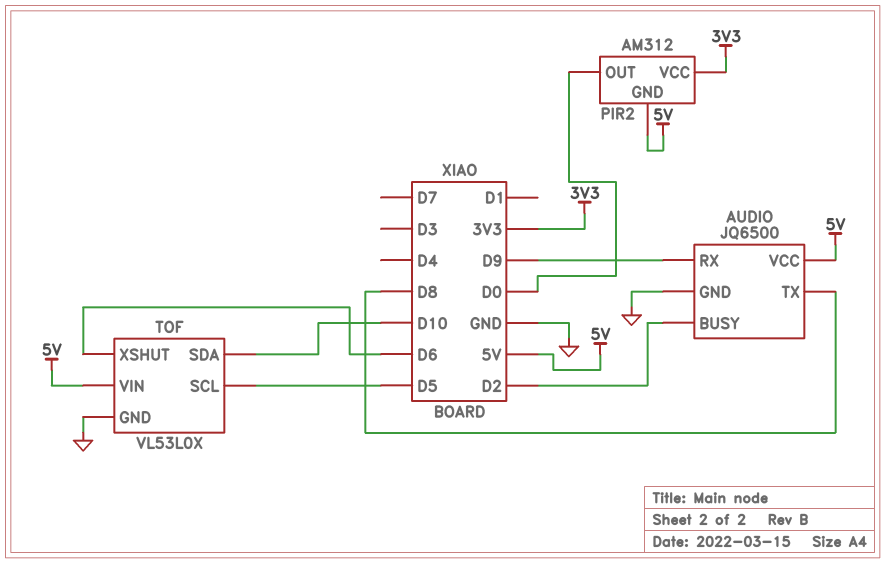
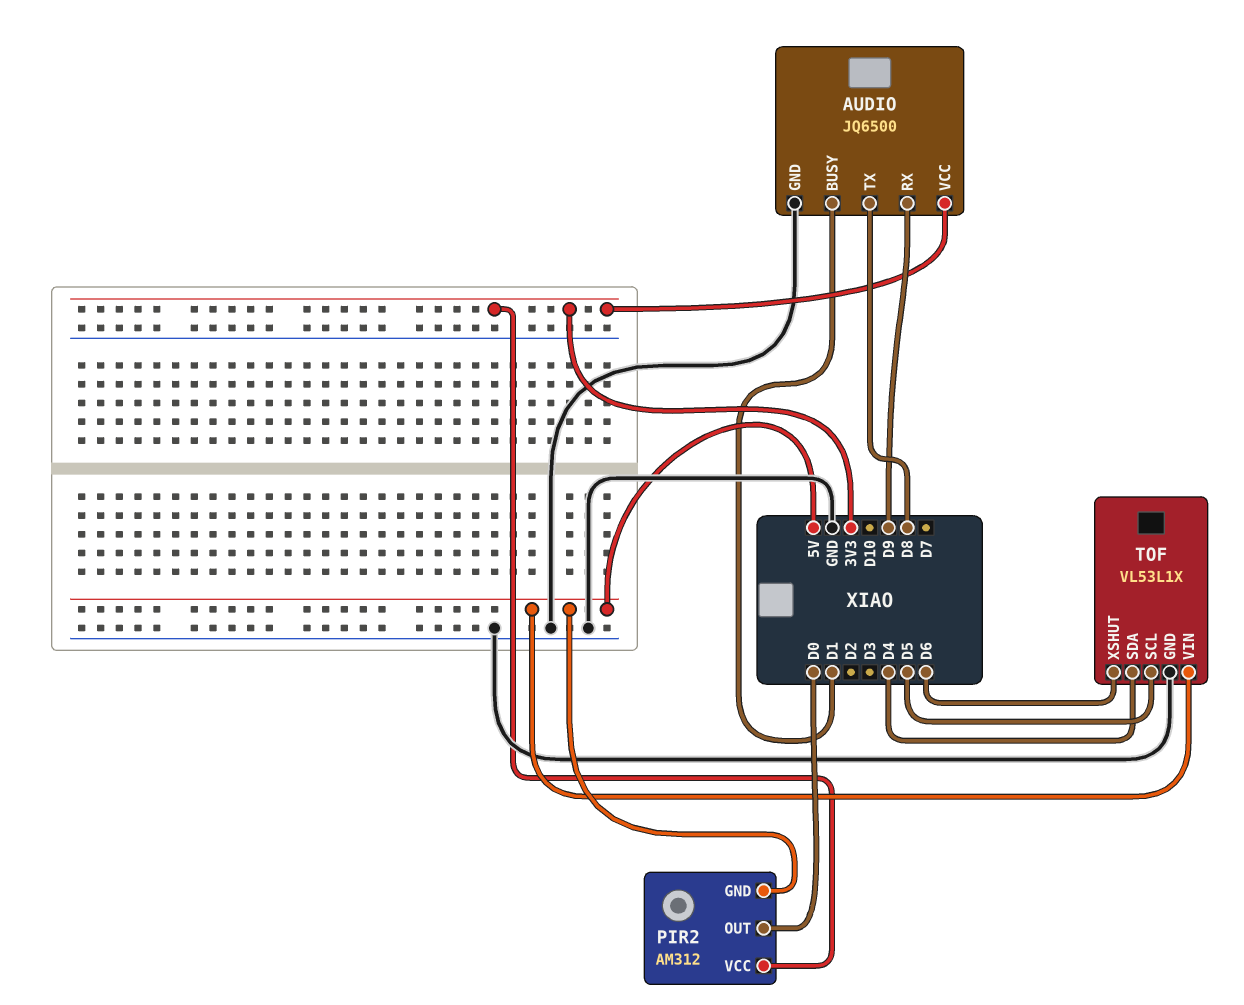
AUDIO pin BUSY: D2 -> D1
AUDIO pin VCC: 5V -> 3V3
TOF: VL53L0X -> VL53L1X
TOF pin SDA: D10 -> D4

